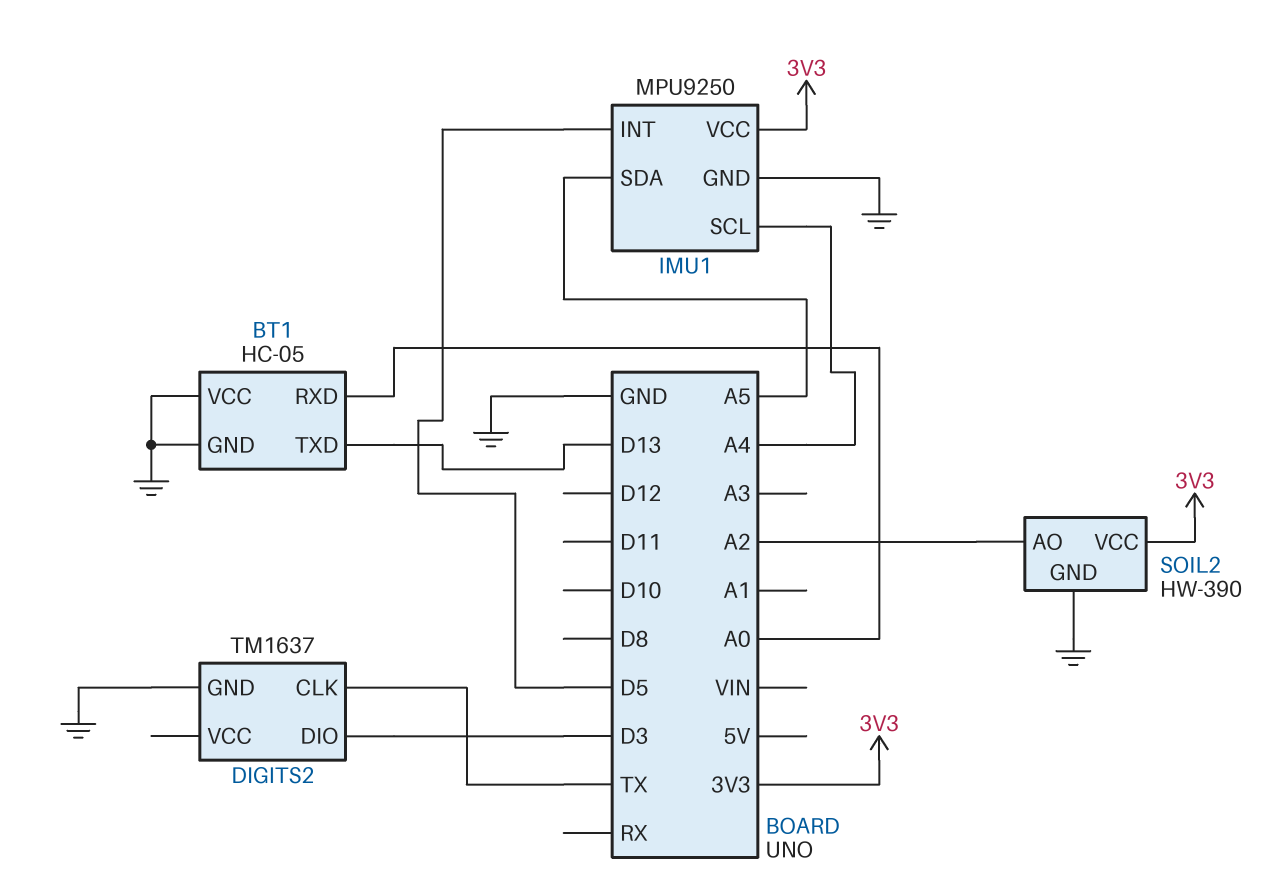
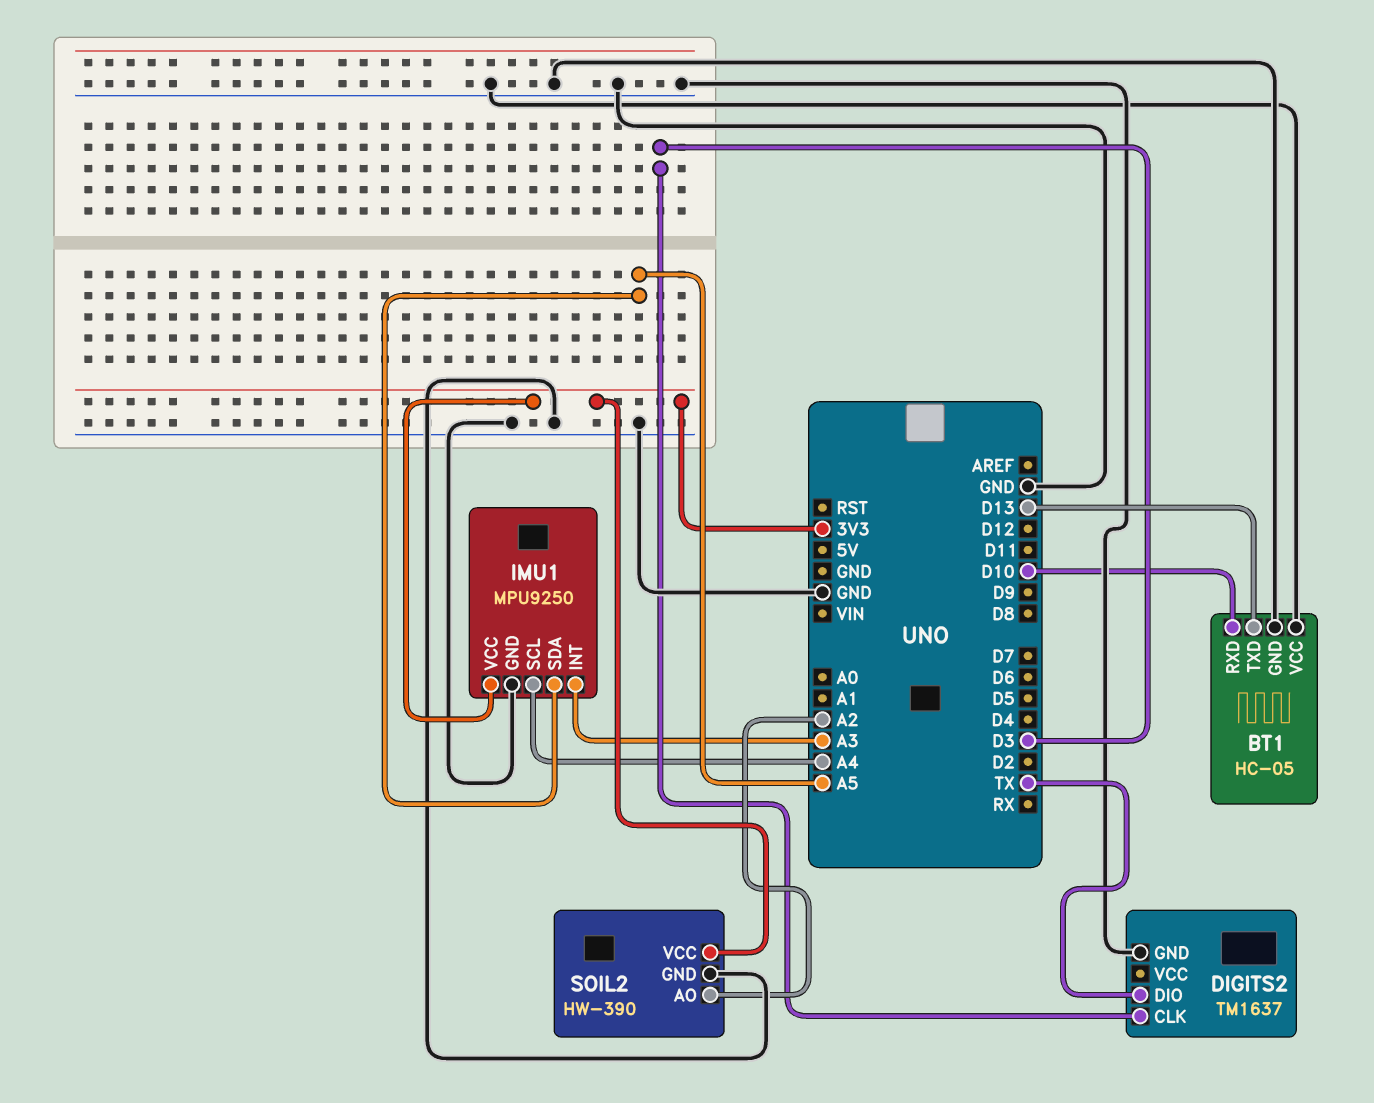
BT1 pin RXD: A0 -> D10
DIGITS2 pin CLK: TX -> D3
DIGITS2 pin DIO: D3 -> TX
IMU1 pin INT: D5 -> A3

